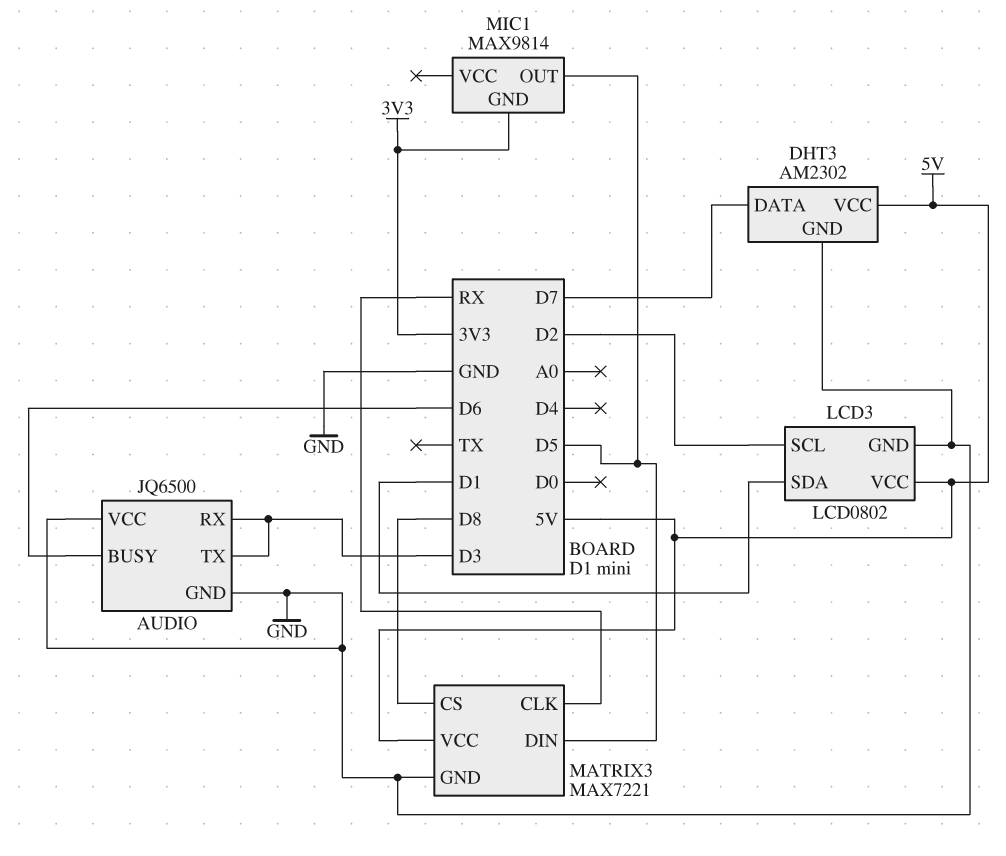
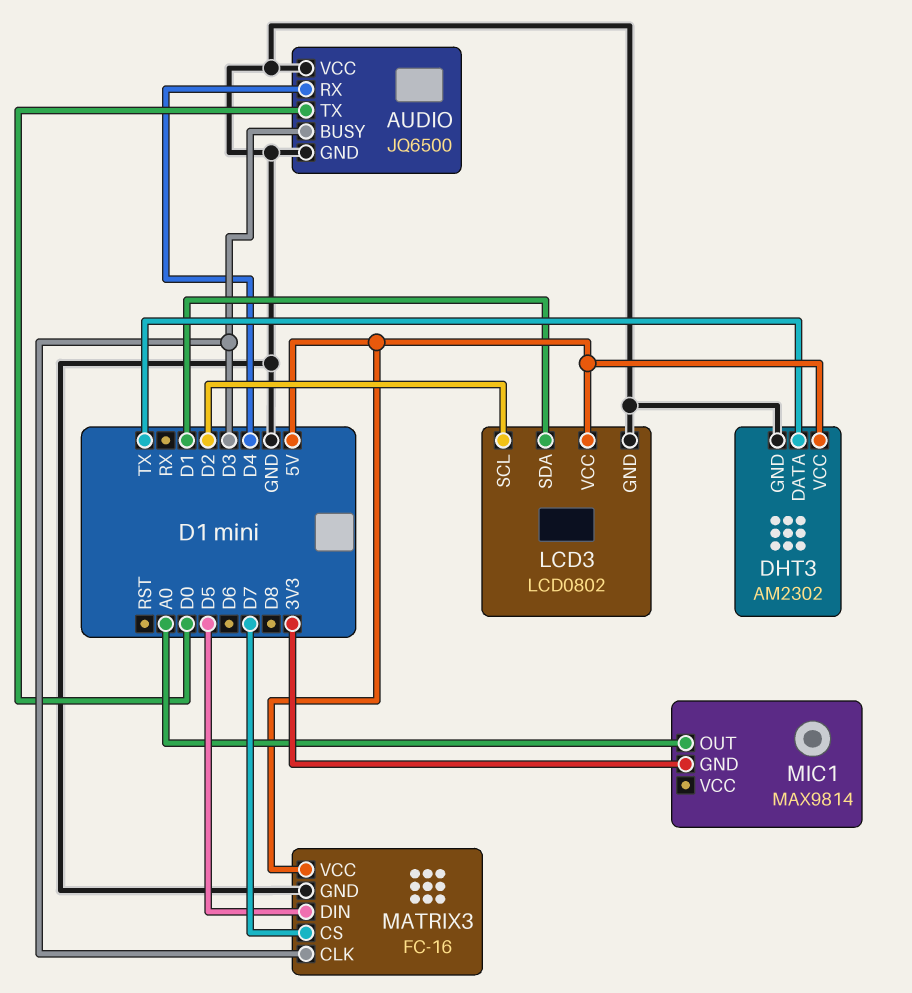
AUDIO pin BUSY: D6 -> D3
AUDIO pin RX: D3 -> D4
AUDIO pin TX: D3 -> D0
DHT3 pin DATA: D7 -> TX
MATRIX3: MAX7221 -> FC-16
MATRIX3 pin CLK: RX -> D3
MATRIX3 pin CS: D8 -> D7
MIC1 pin OUT: D5 -> A0

